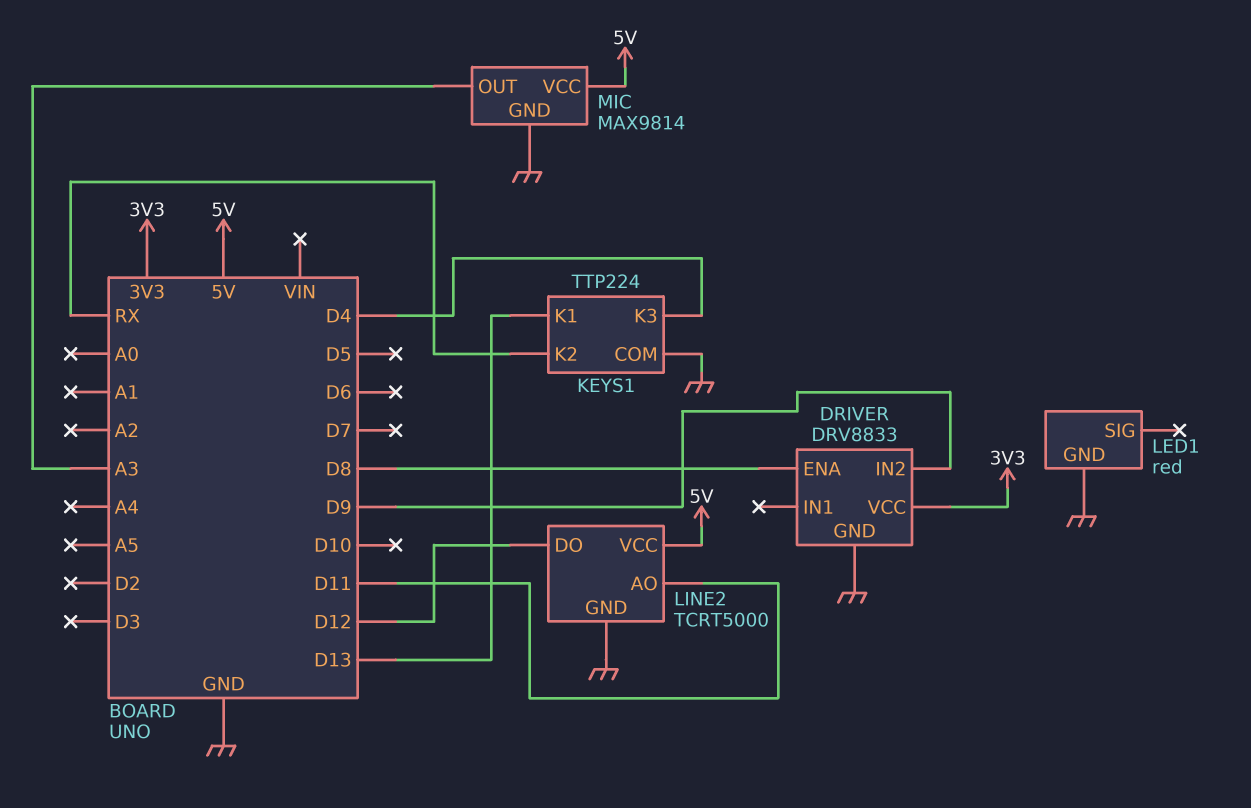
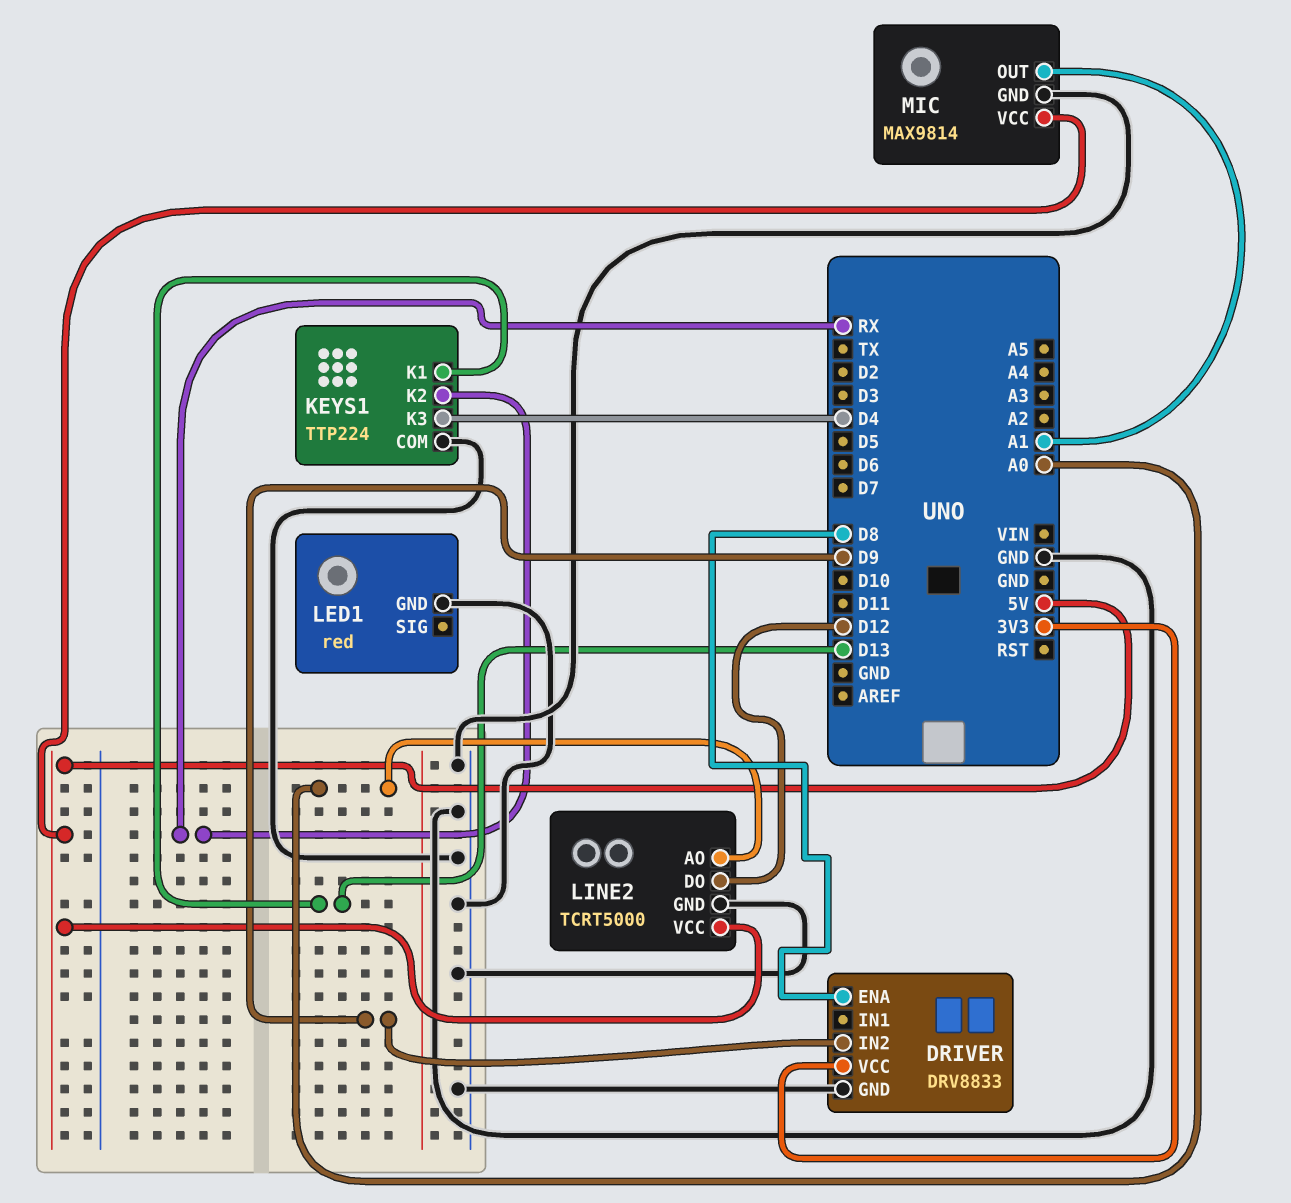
LINE2 pin AO: D11 -> A0
MIC pin OUT: A3 -> A1

